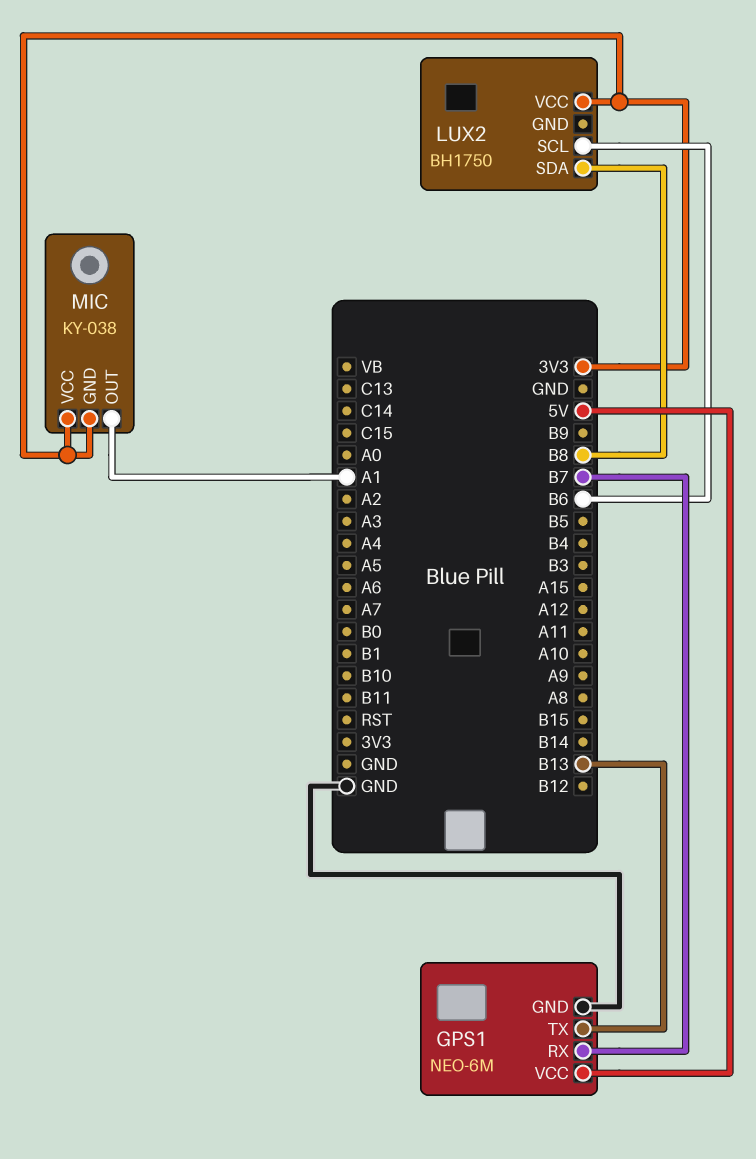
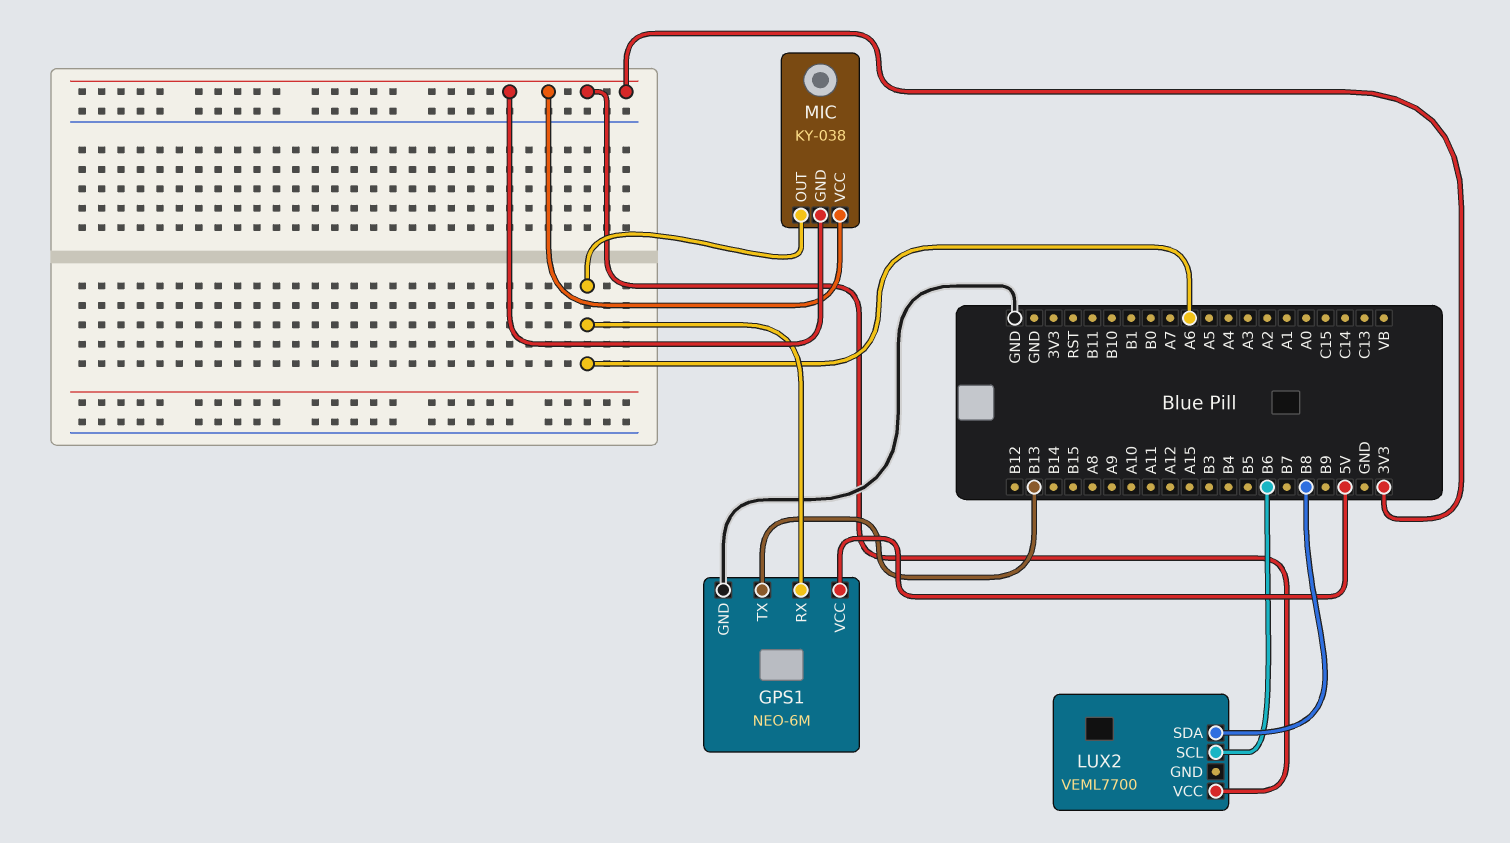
GPS1 pin RX: B7 -> A6
LUX2: BH1750 -> VEML7700
MIC pin OUT: A1 -> A6

